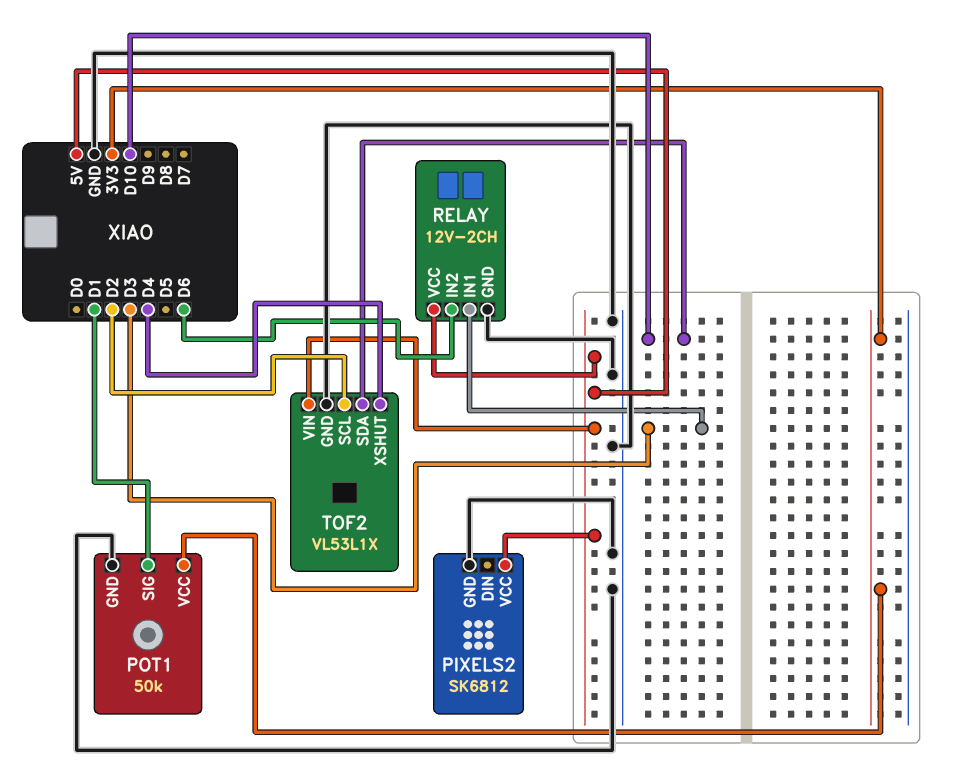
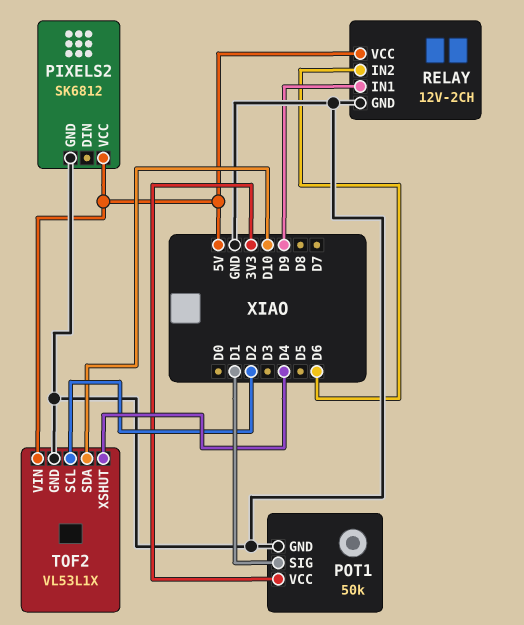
RELAY pin IN1: D3 -> D9

